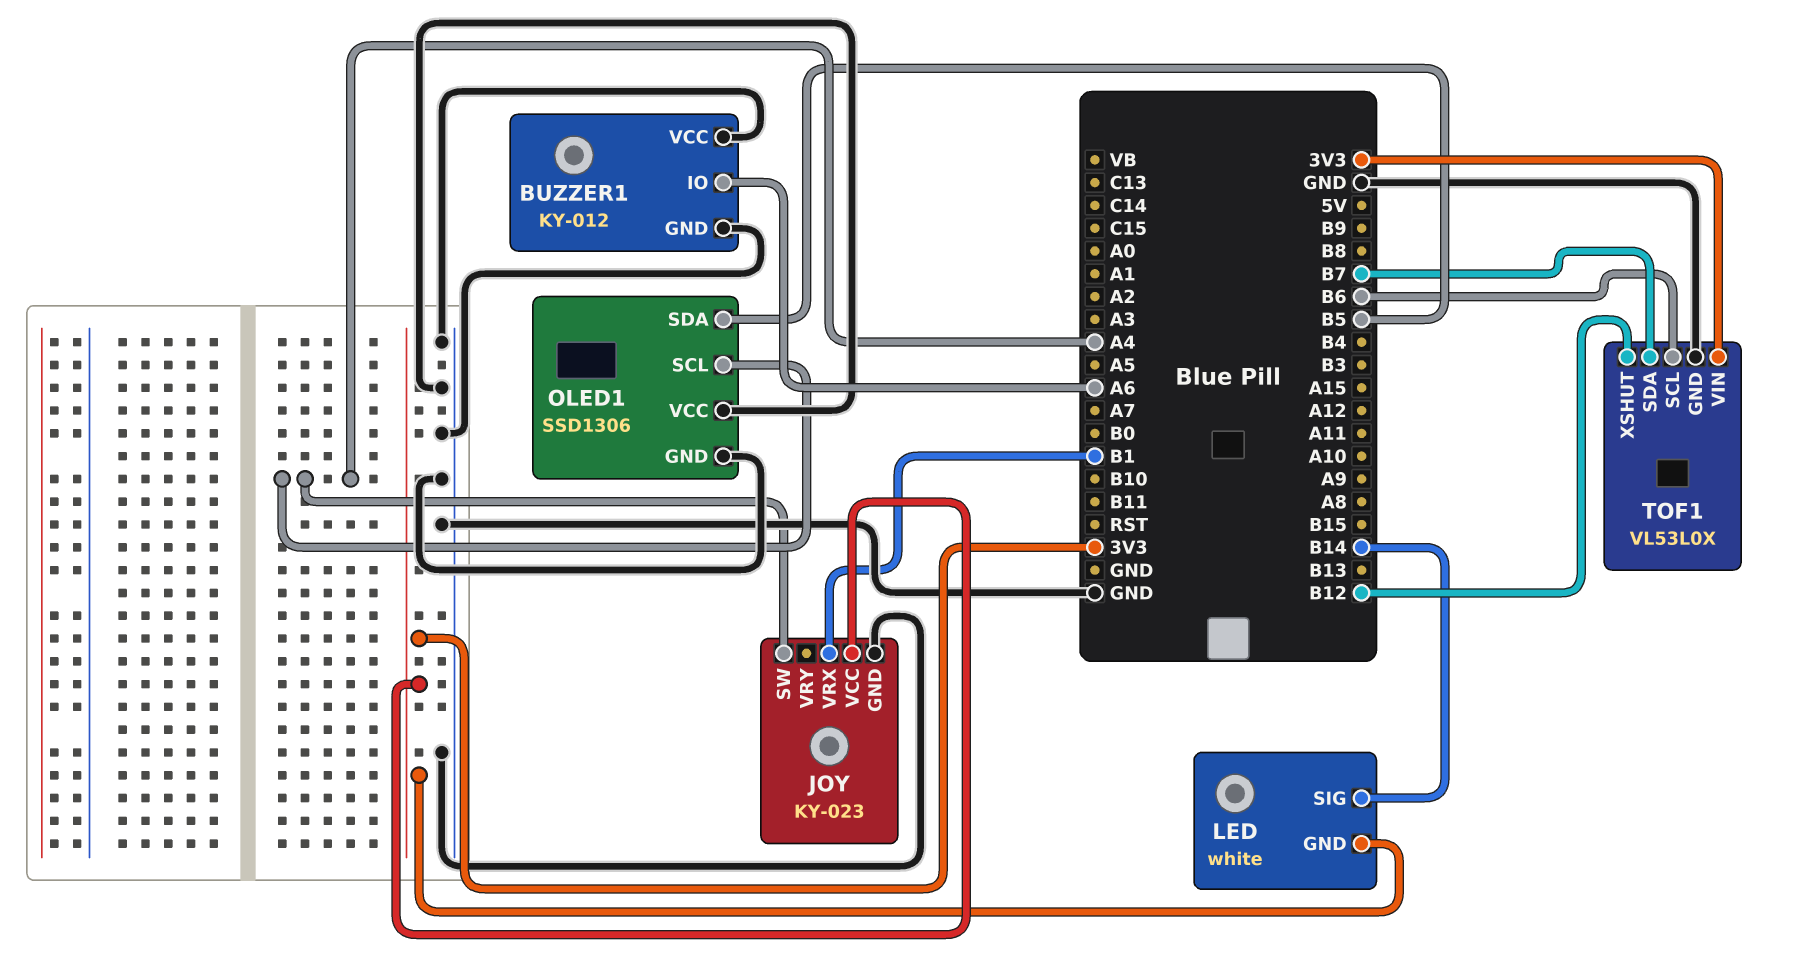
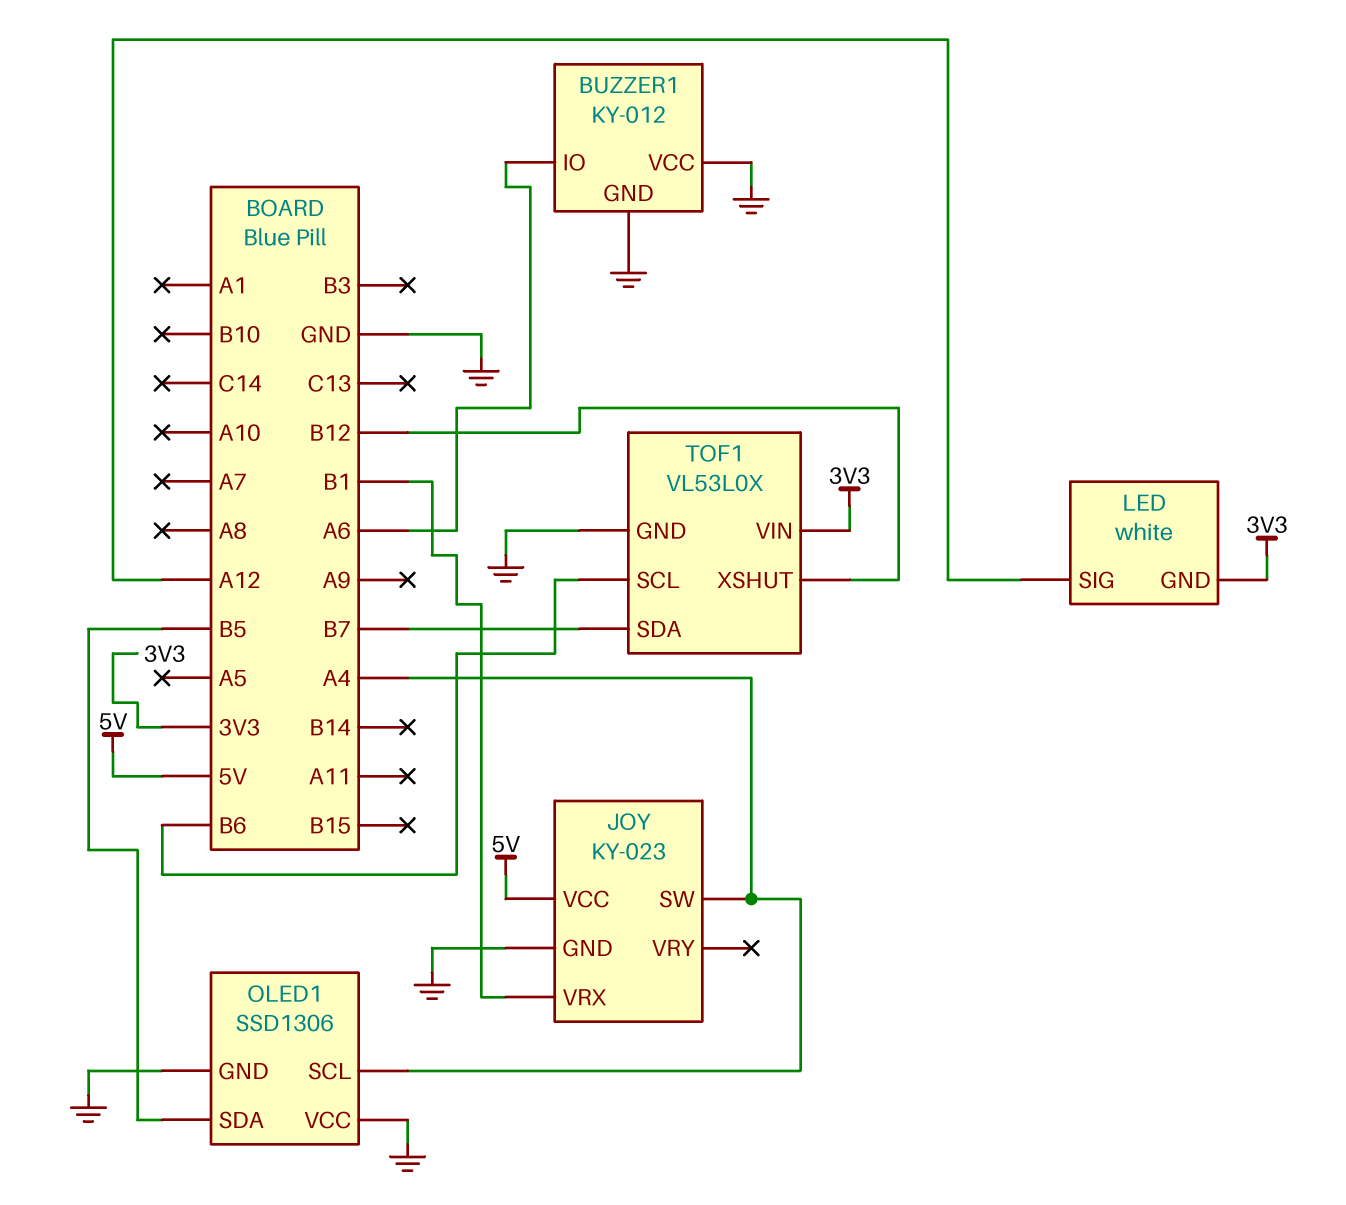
JOY pin VCC: 3V3 -> 5V
LED pin SIG: B14 -> A12

